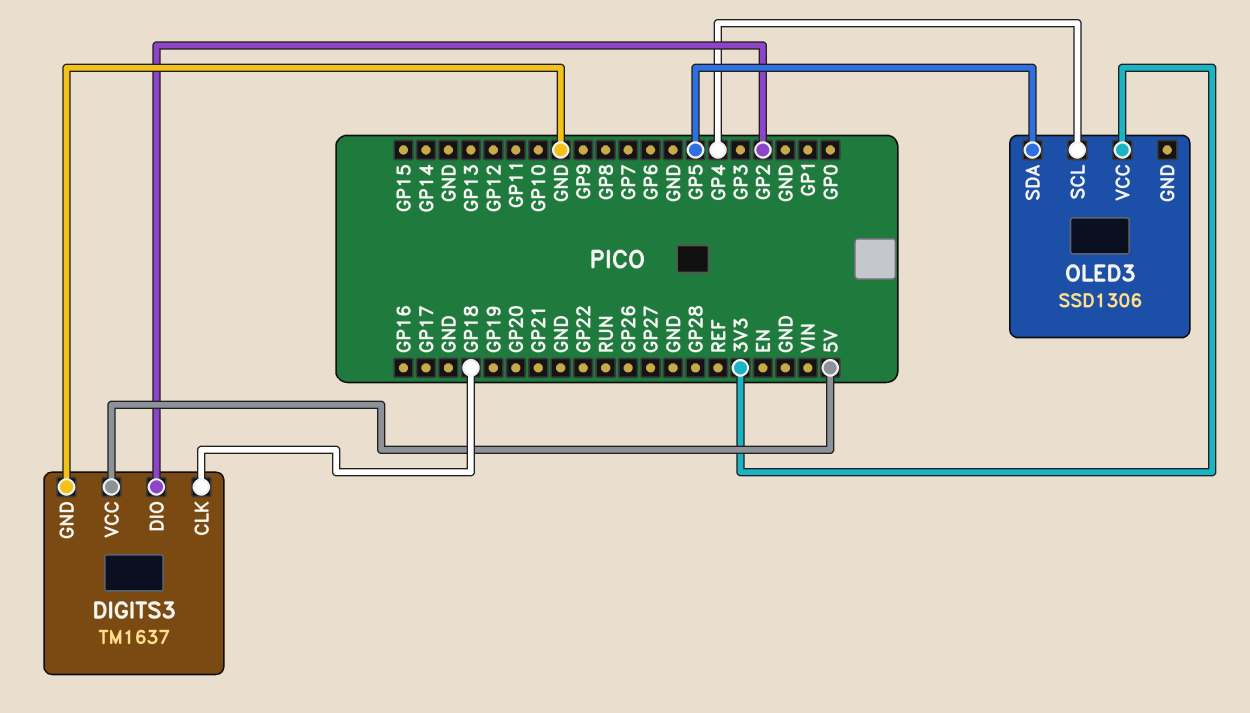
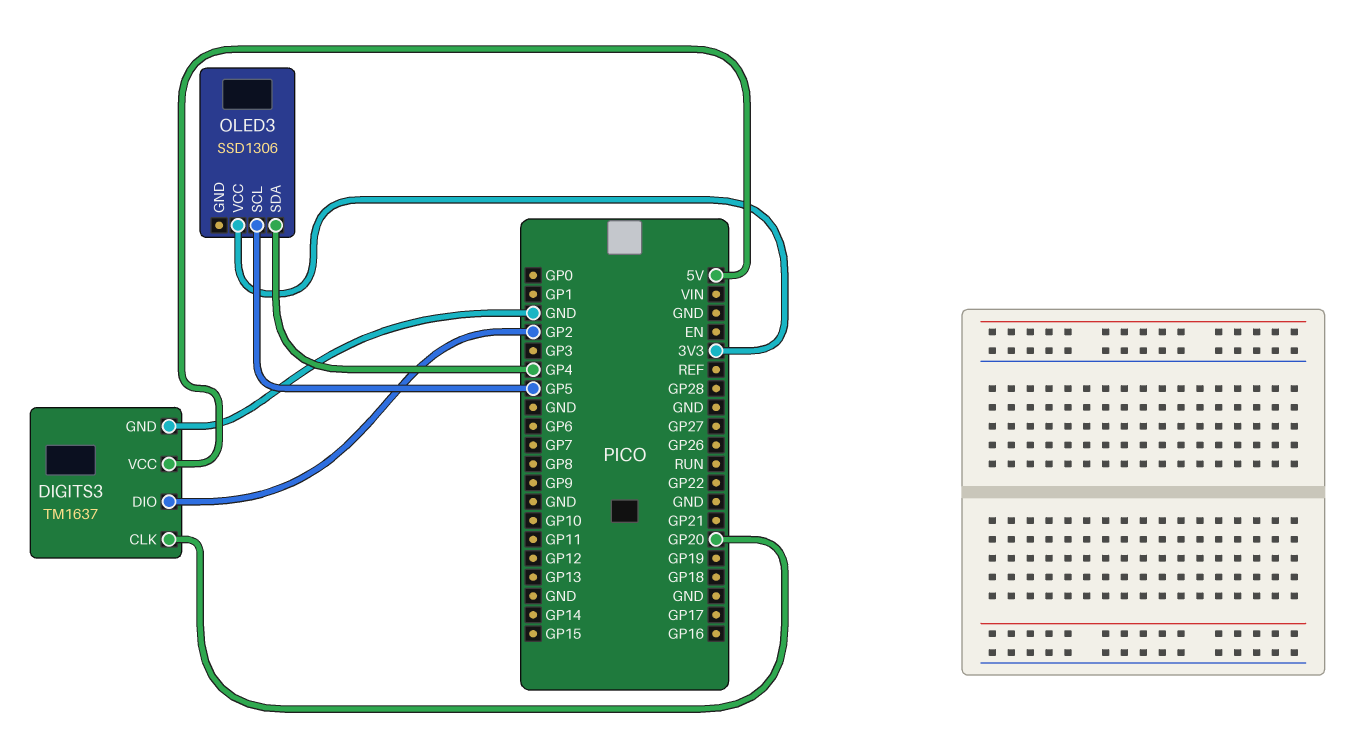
DIGITS3 pin CLK: GP18 -> GP20
OLED3 pin SCL: GP4 -> GP5
OLED3 pin SDA: GP5 -> GP4

